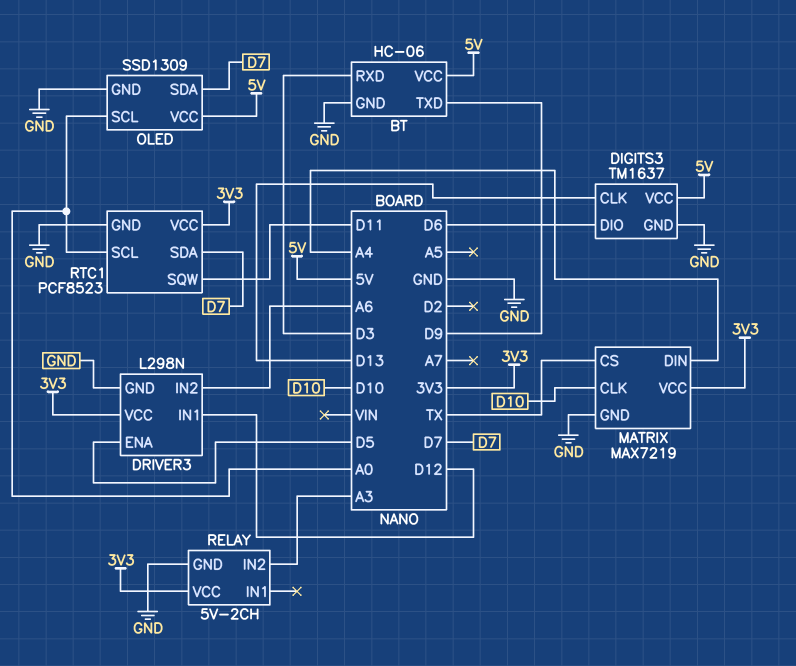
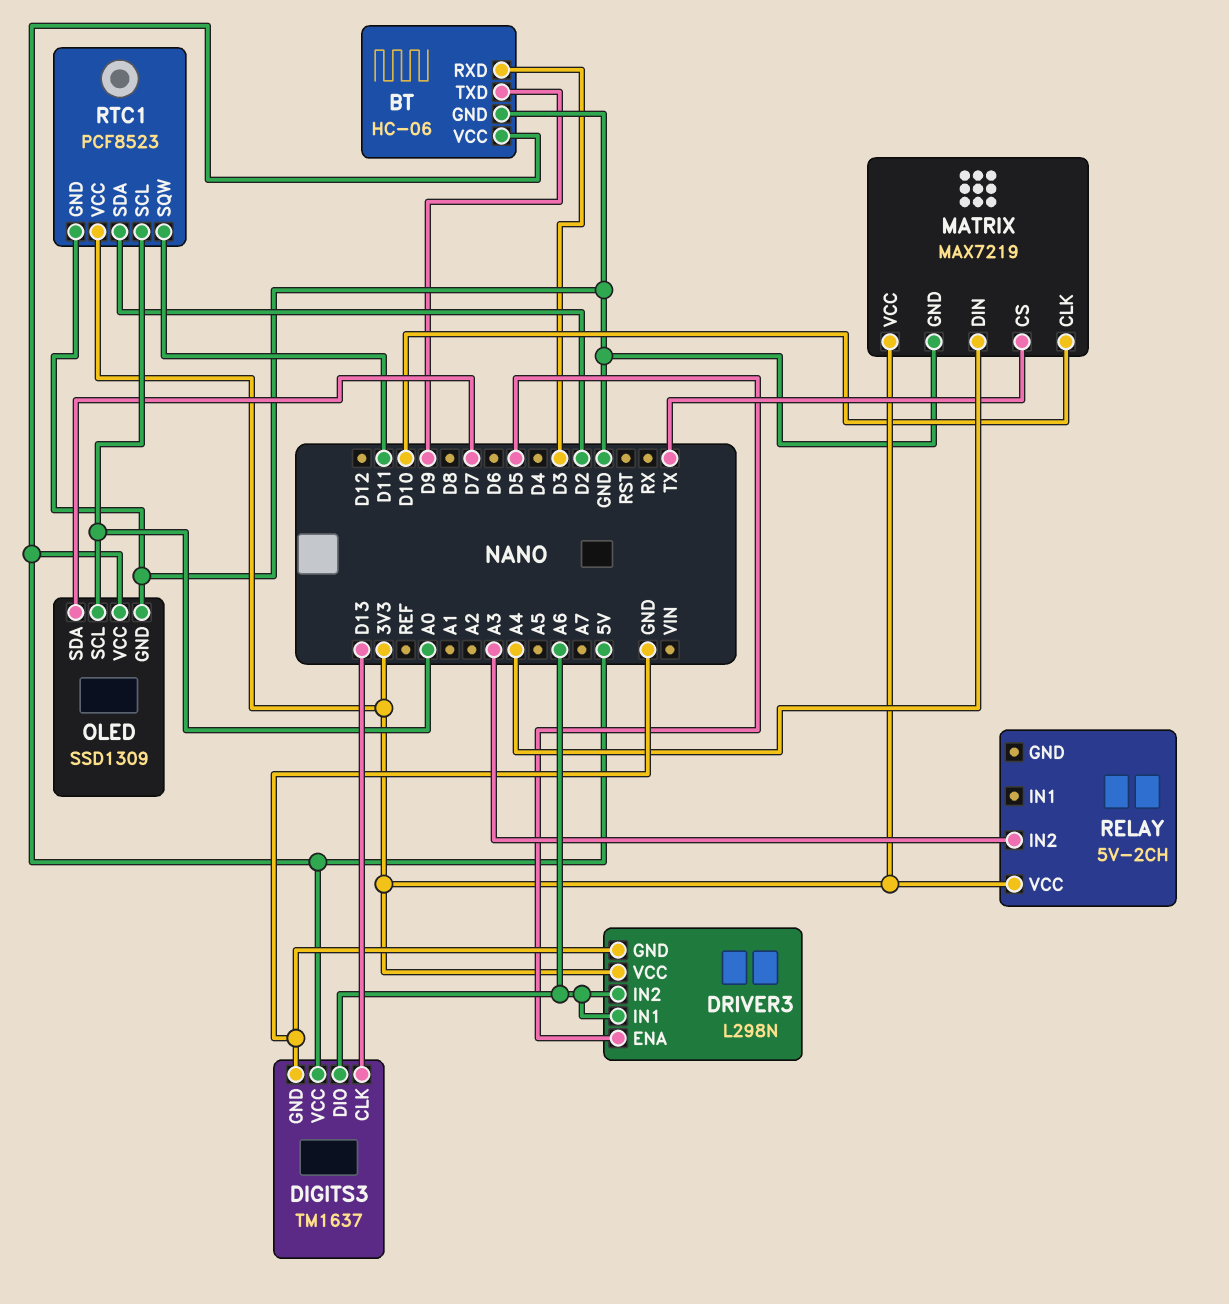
DIGITS3 pin DIO: D6 -> A6
DRIVER3 pin IN1: D12 -> A6
RELAY pin GND: GND -> none
RTC1 pin SDA: D7 -> D2

